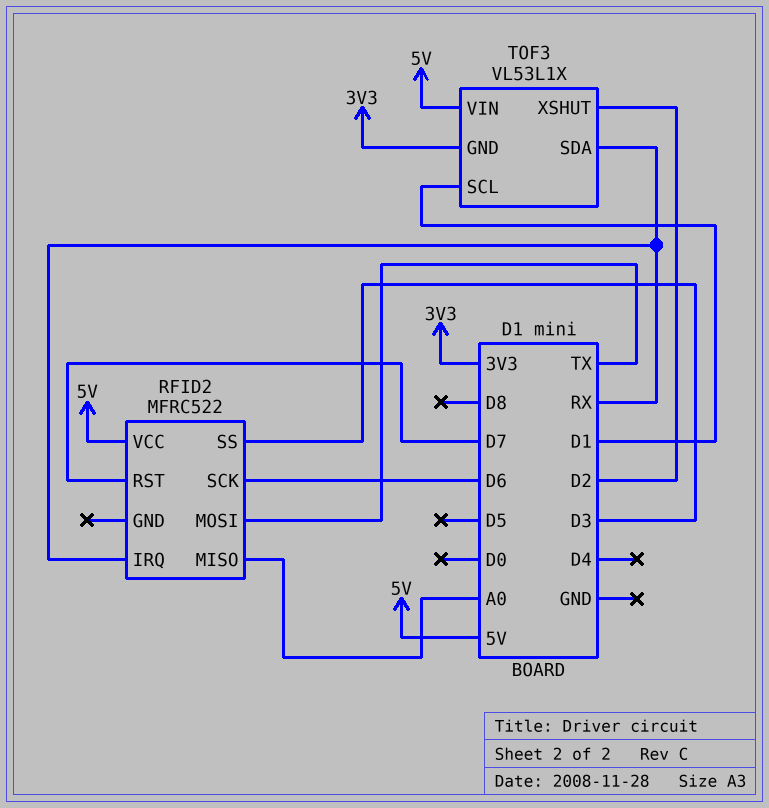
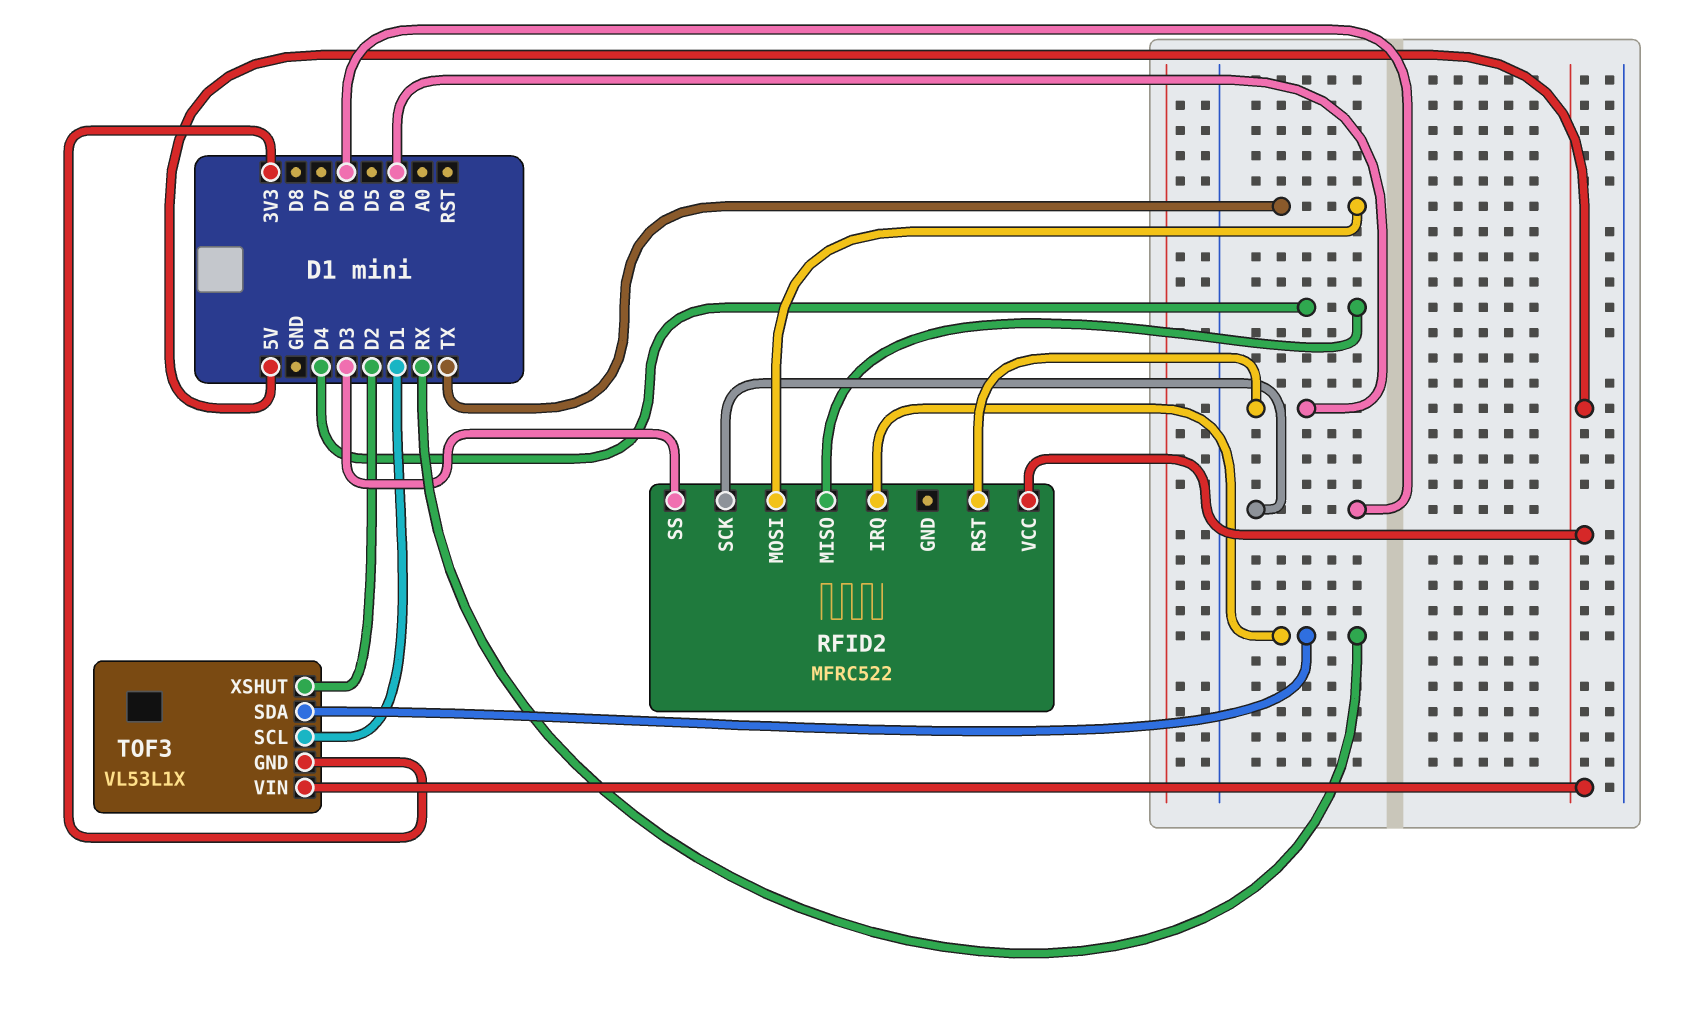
RFID2 pin MISO: A0 -> D4
RFID2 pin RST: D7 -> D0

